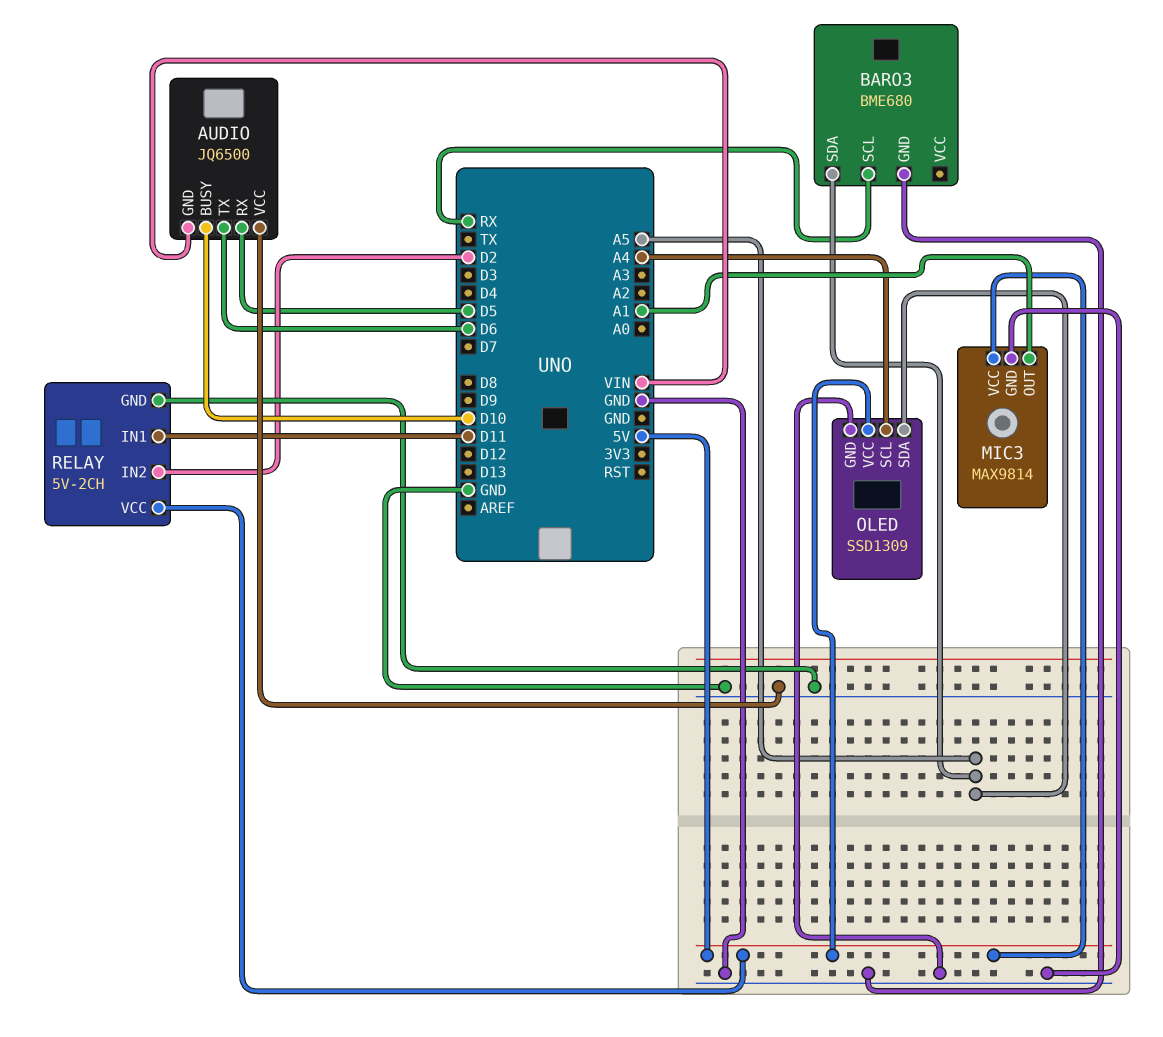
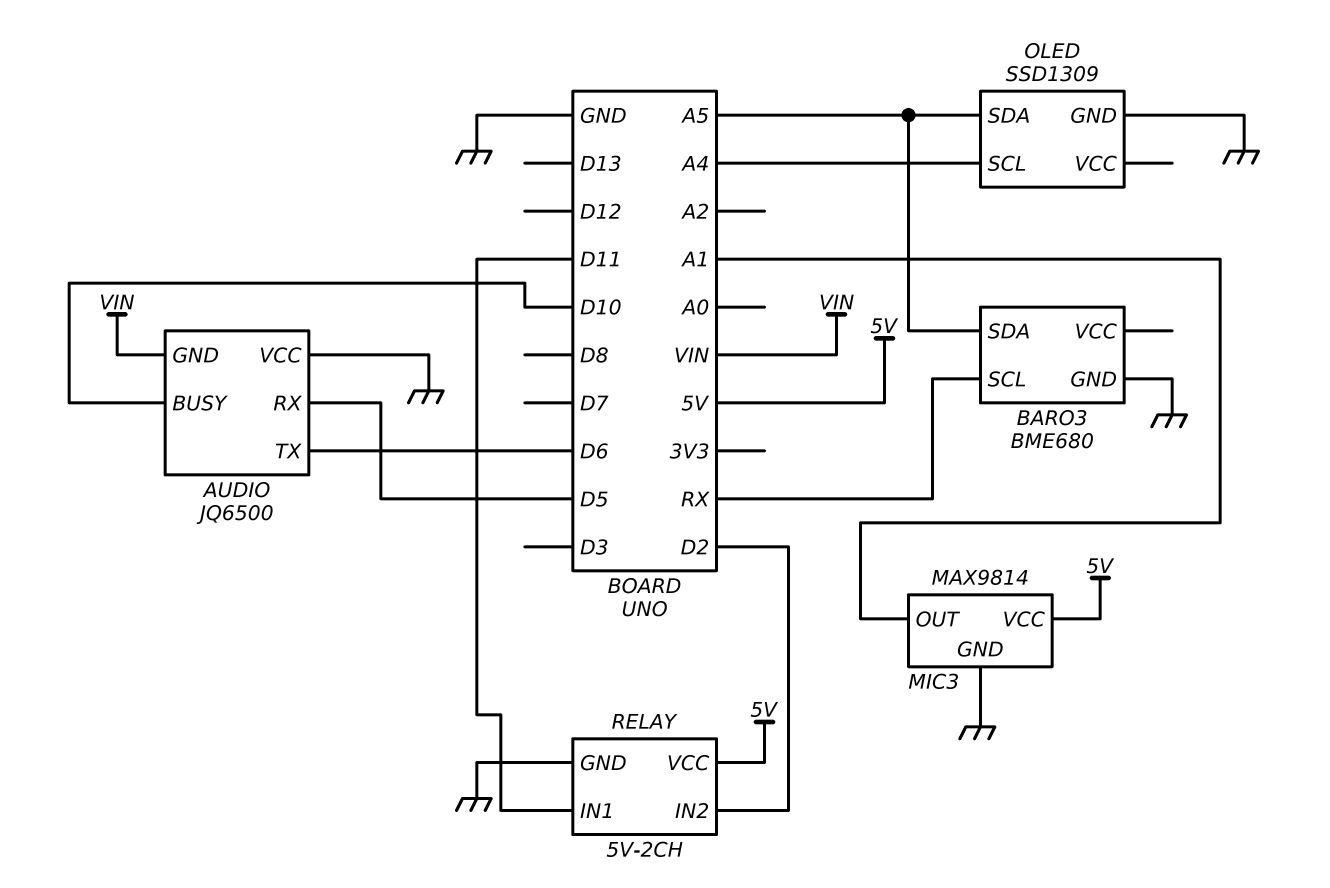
OLED pin VCC: 5V -> none

